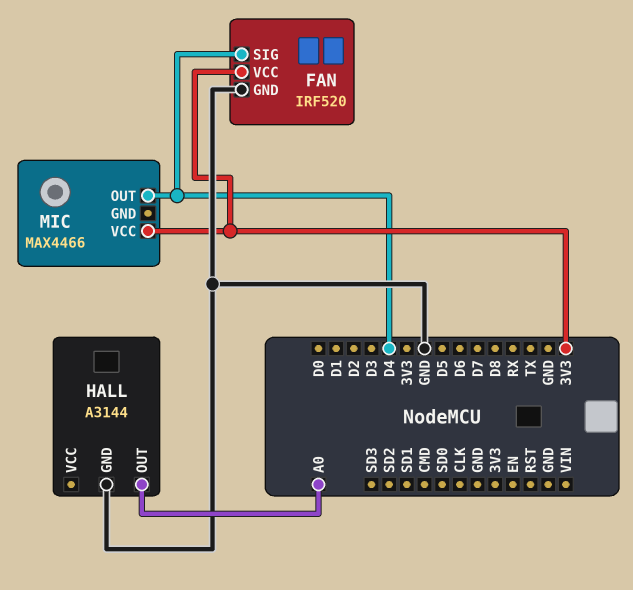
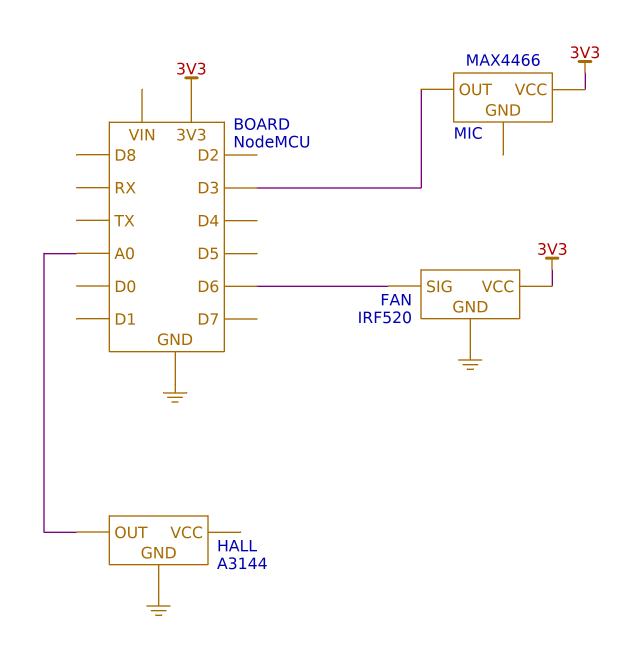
FAN pin SIG: D4 -> D6
MIC pin OUT: D4 -> D3

